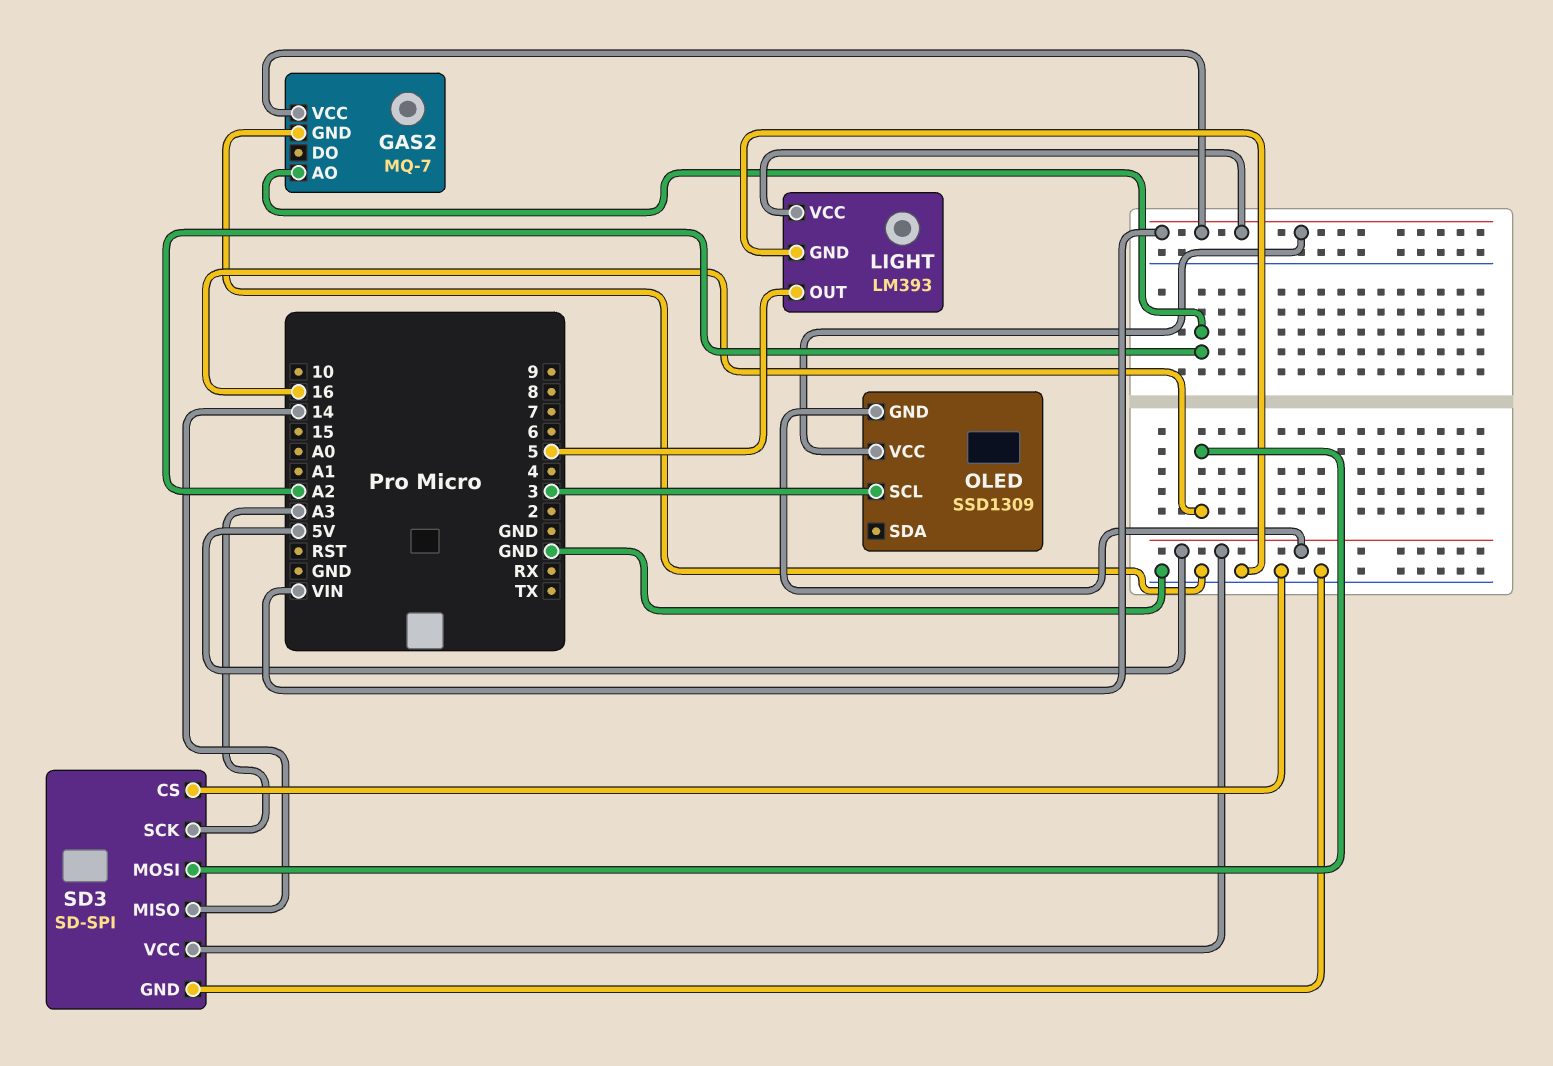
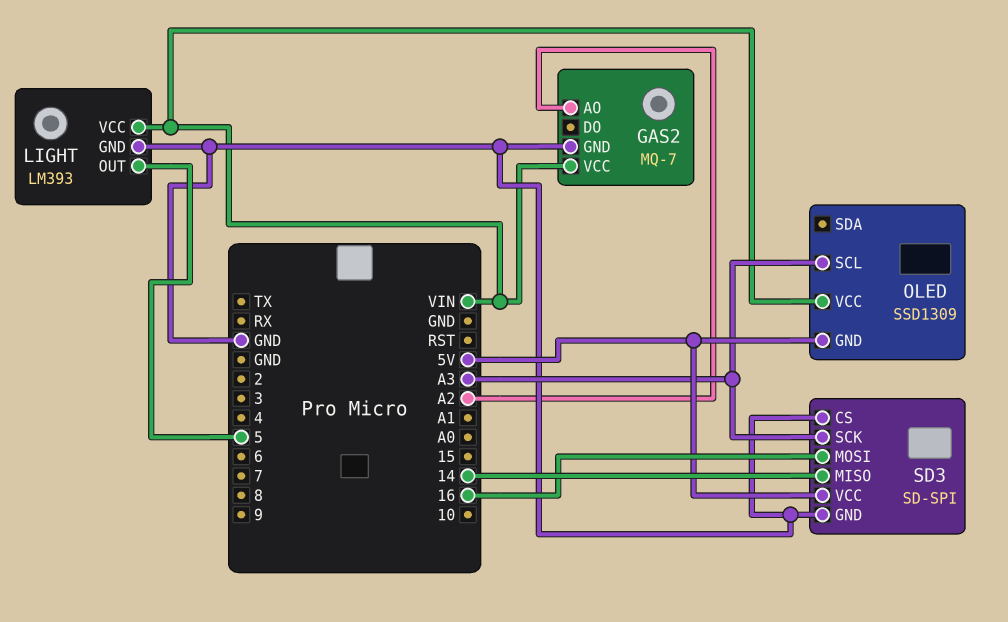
OLED pin SCL: 3 -> A3

